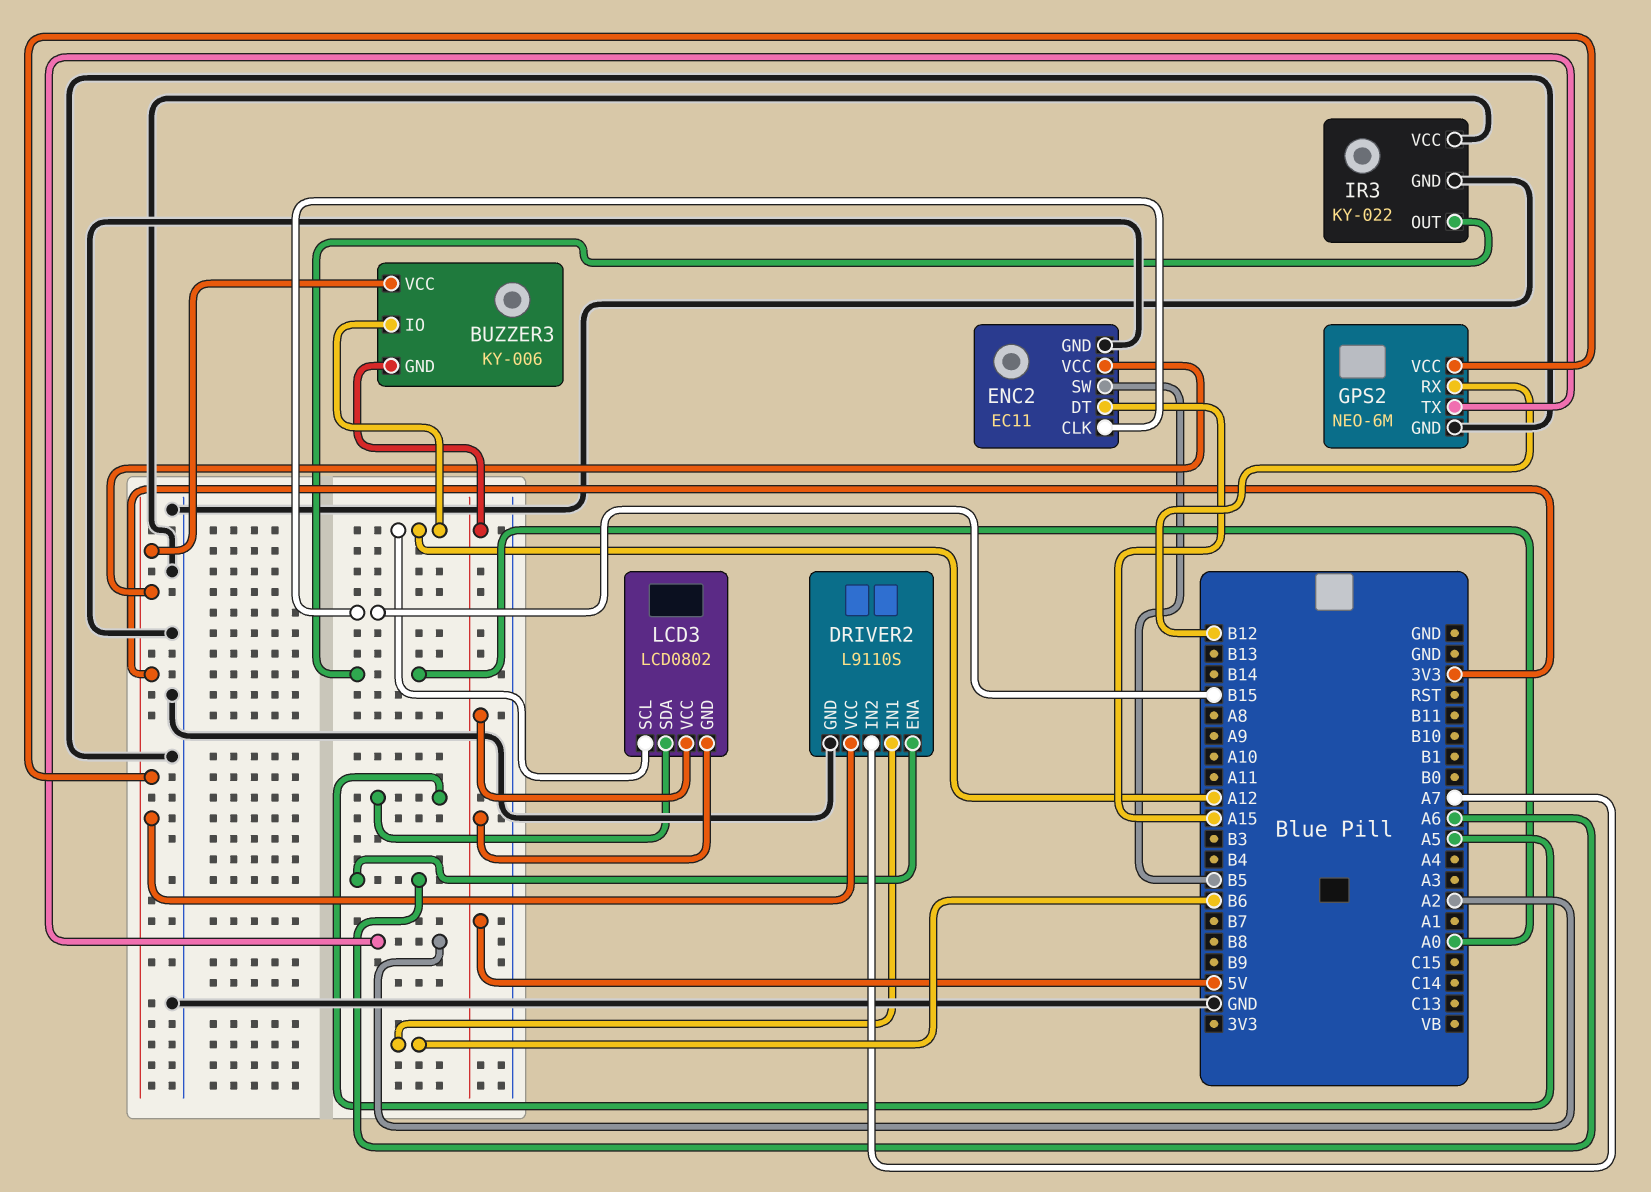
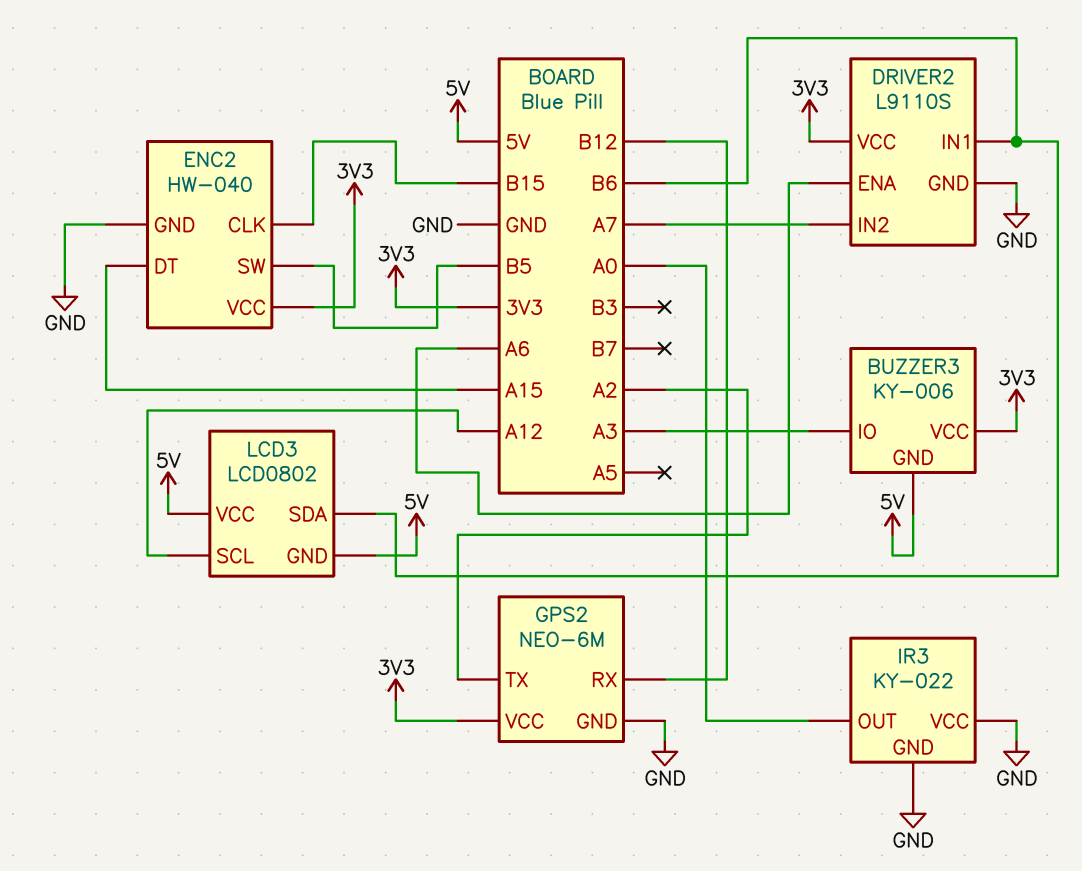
BUZZER3 pin IO: A12 -> A3
ENC2: EC11 -> HW-040
LCD3 pin SDA: A5 -> B6

